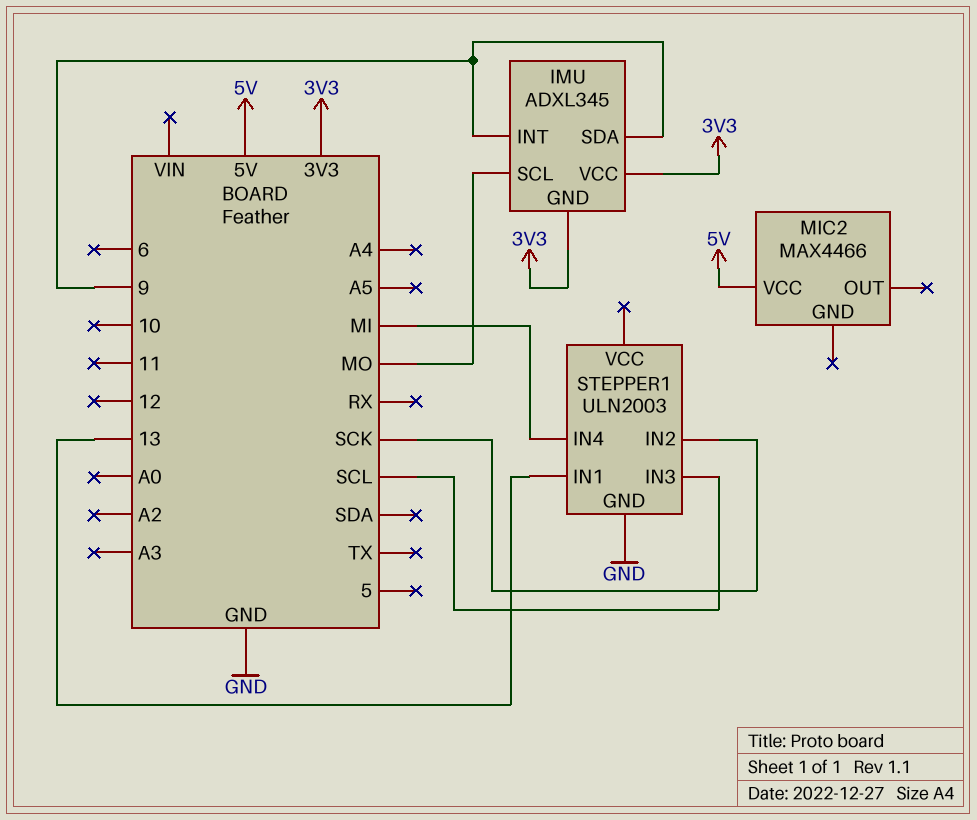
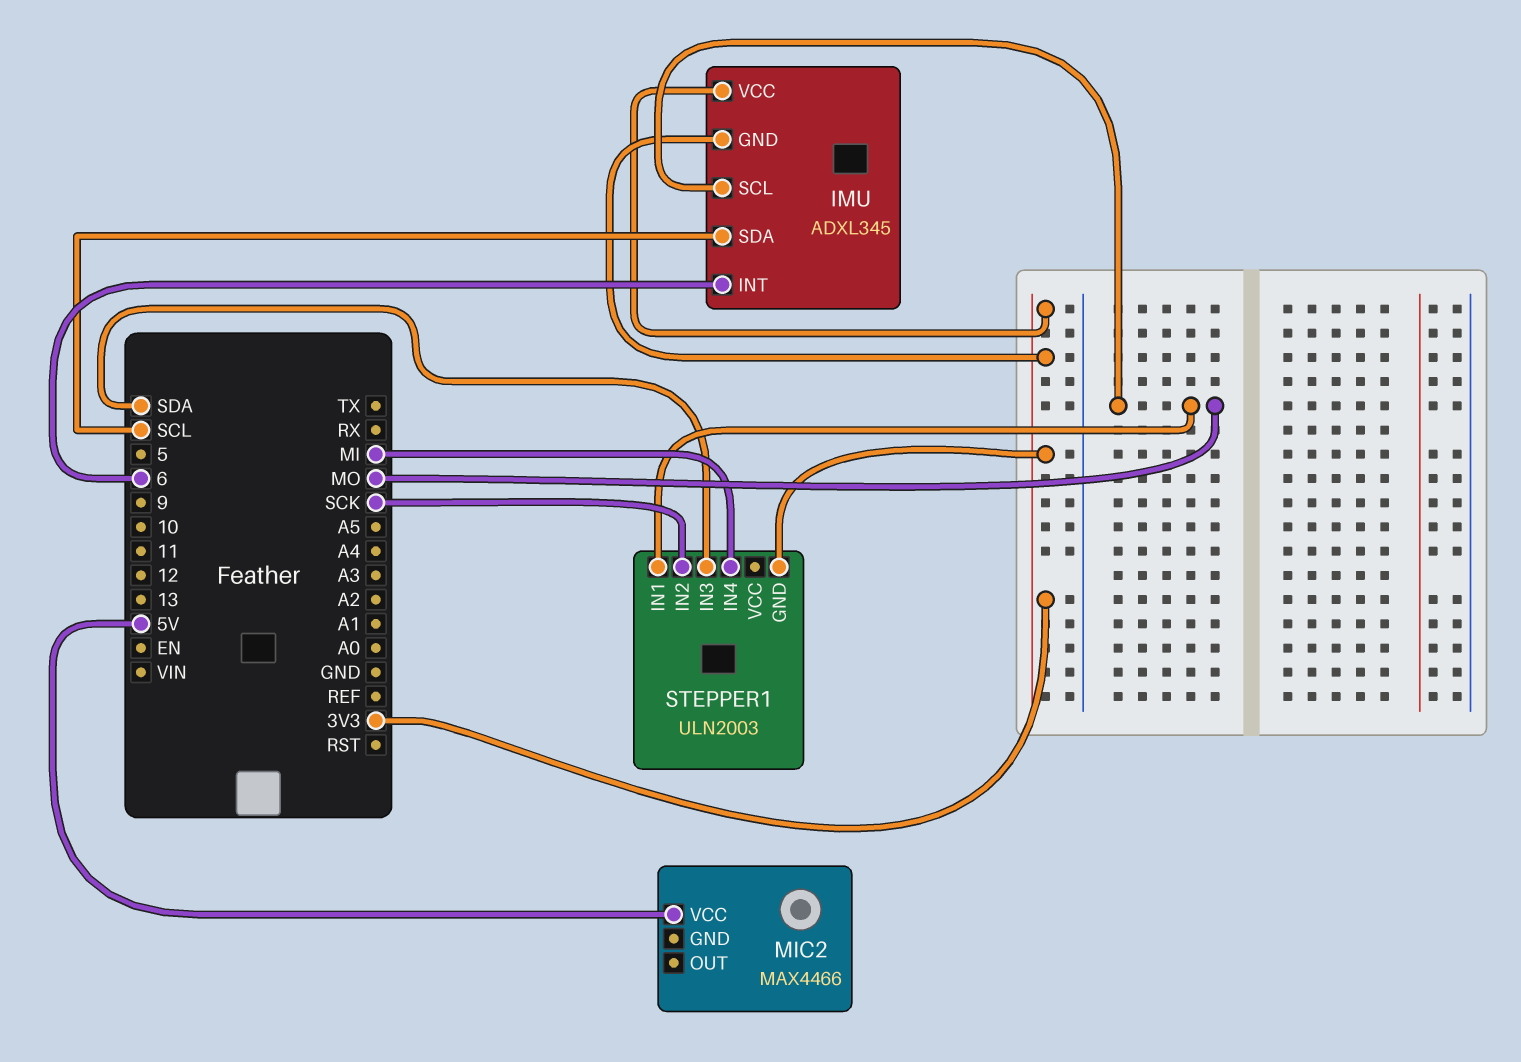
IMU pin INT: 9 -> 6
IMU pin SDA: 9 -> SCL
STEPPER1 pin GND: GND -> 3V3
STEPPER1 pin IN1: 13 -> MO
STEPPER1 pin IN3: SCL -> SDA

